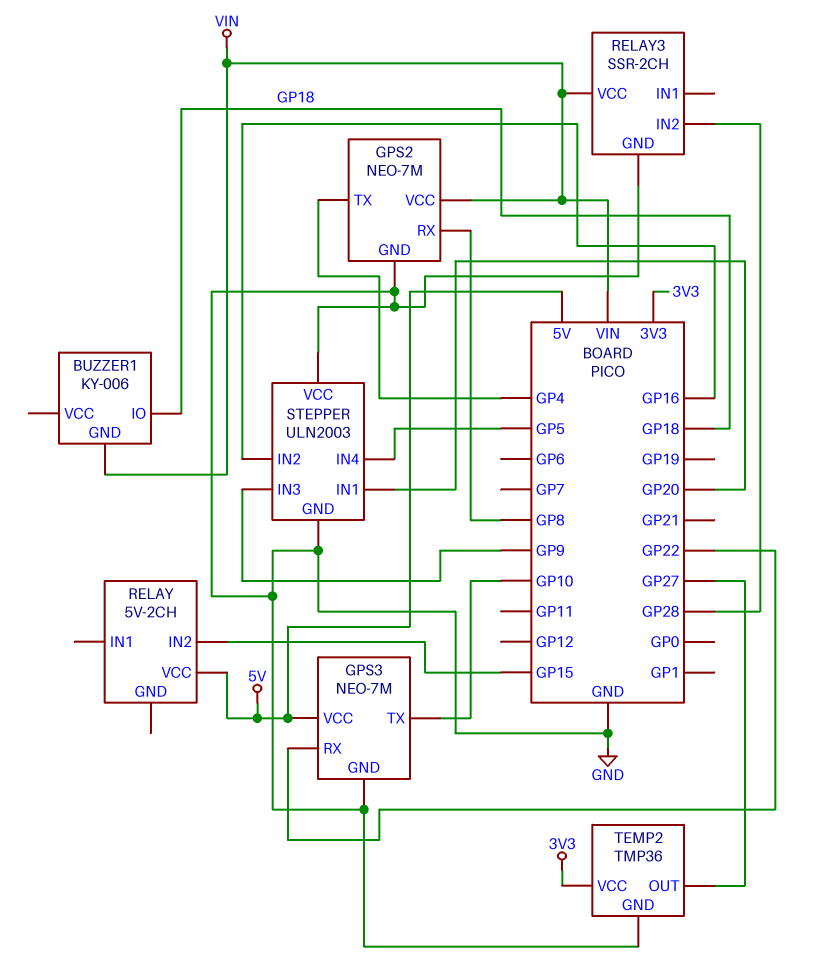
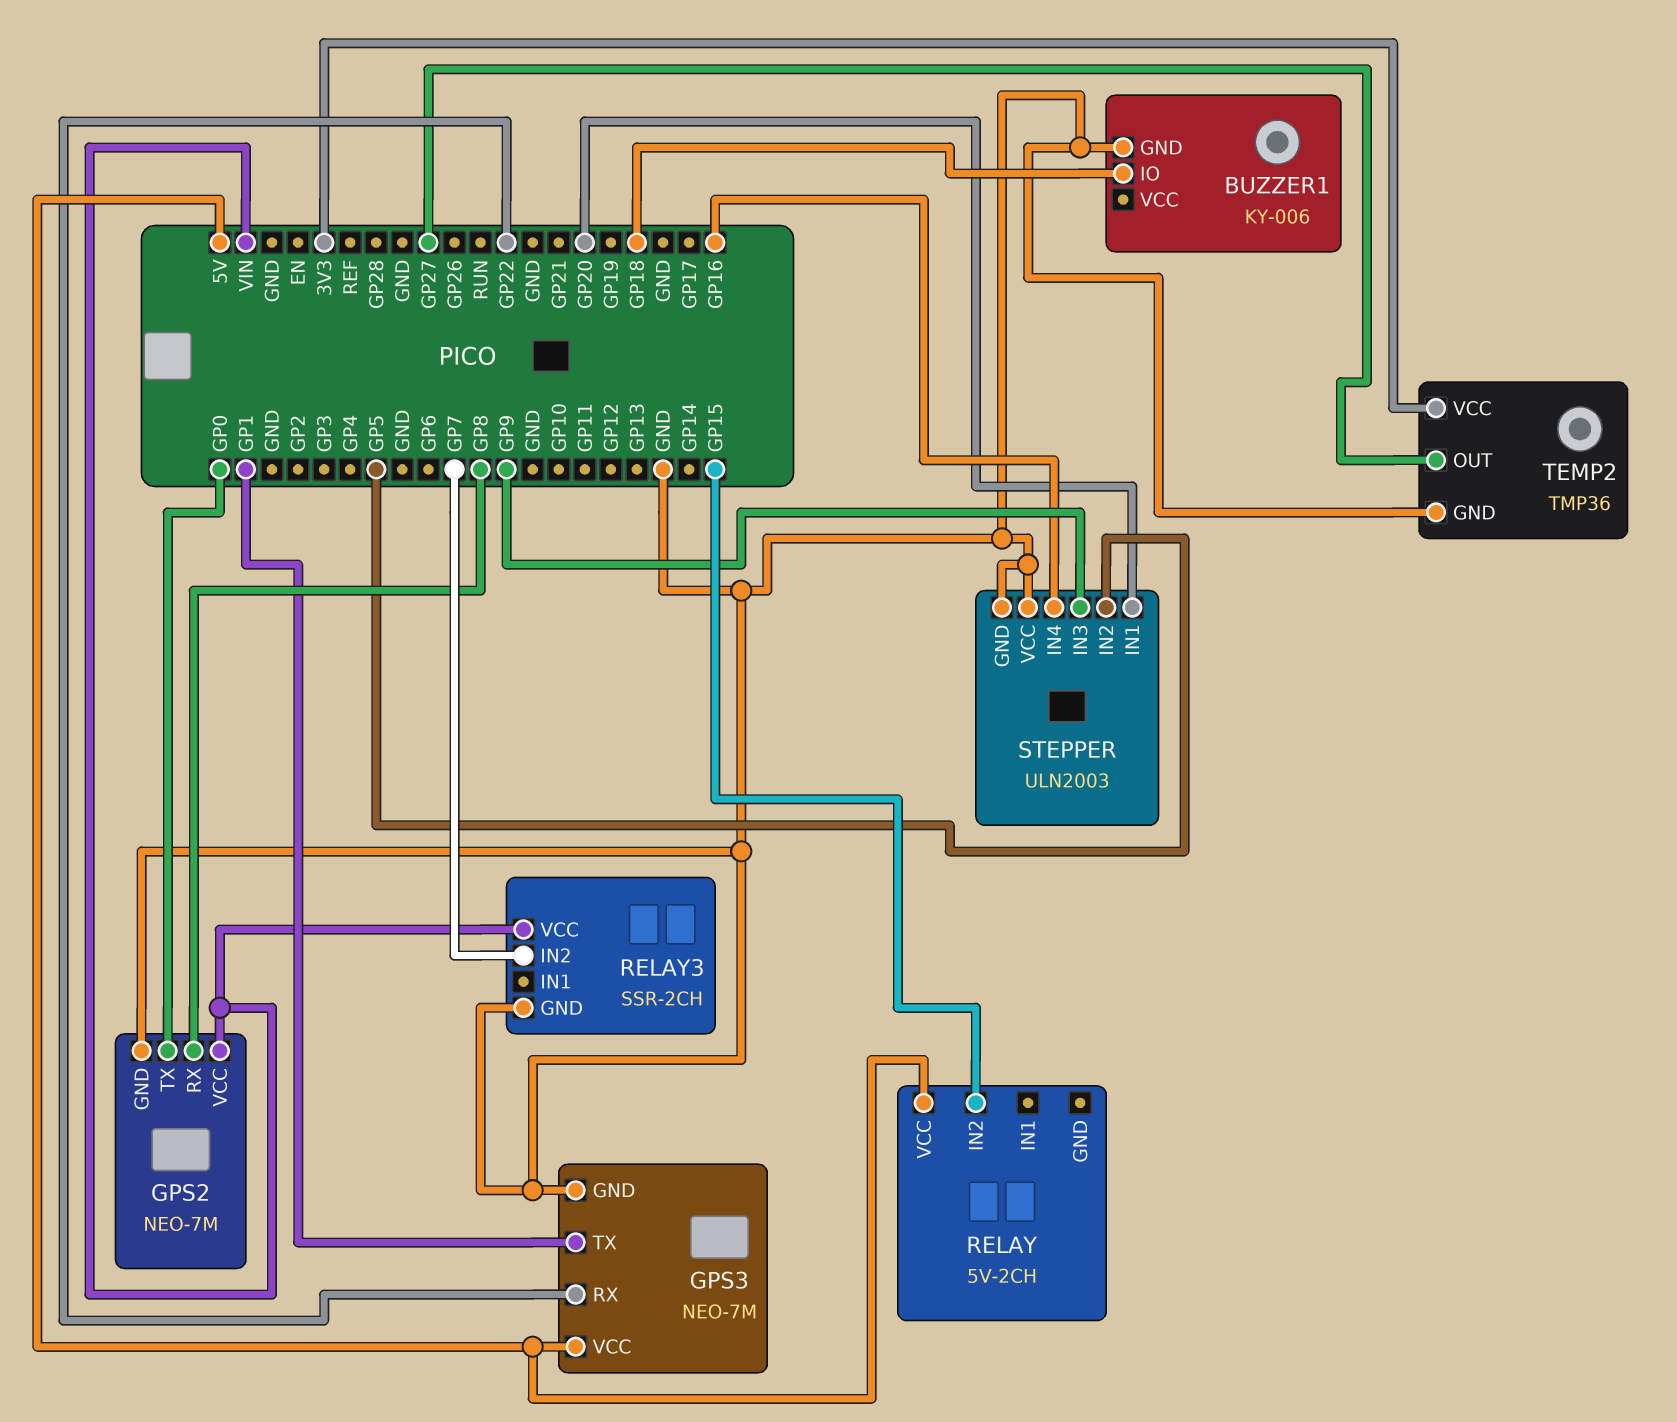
BUZZER1 pin GND: VIN -> GND
GPS2 pin TX: GP4 -> GP0
GPS3 pin TX: GP10 -> GP1
RELAY3 pin IN2: GP28 -> GP7
STEPPER pin IN2: GP16 -> GP5
STEPPER pin IN4: GP5 -> GP16

